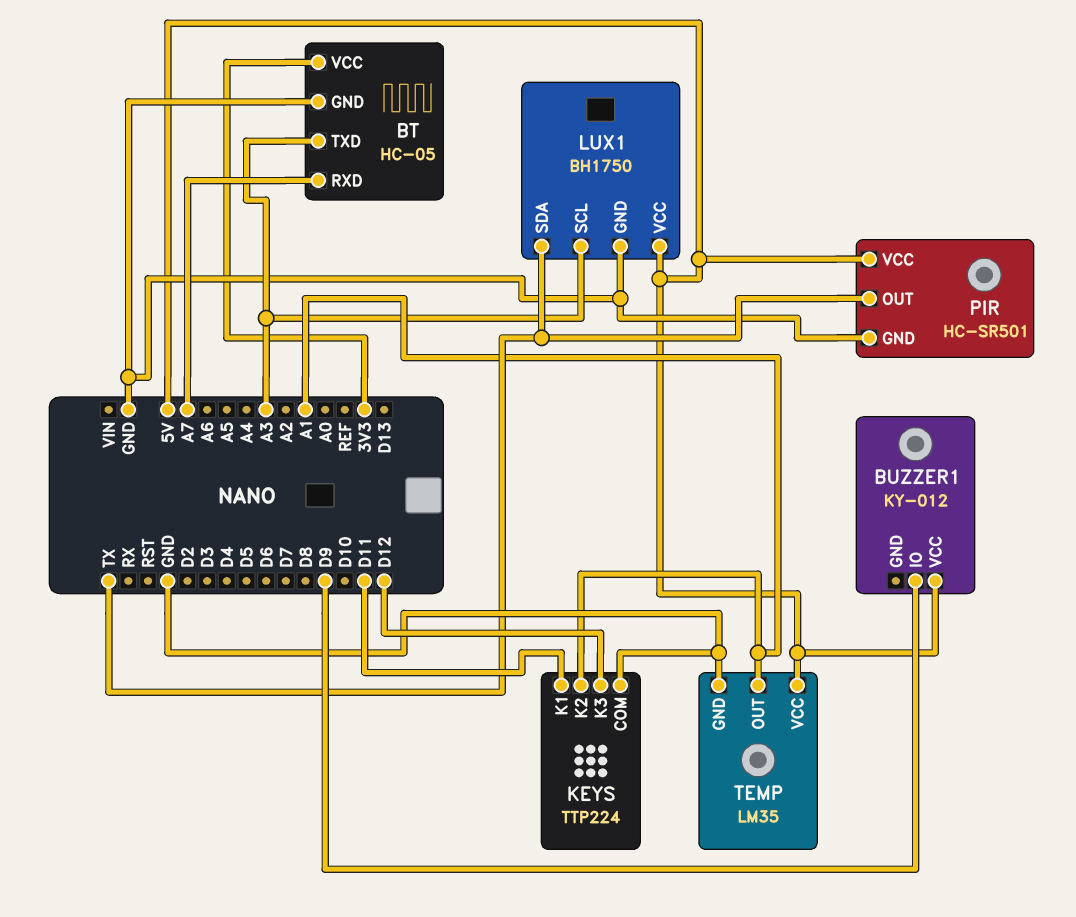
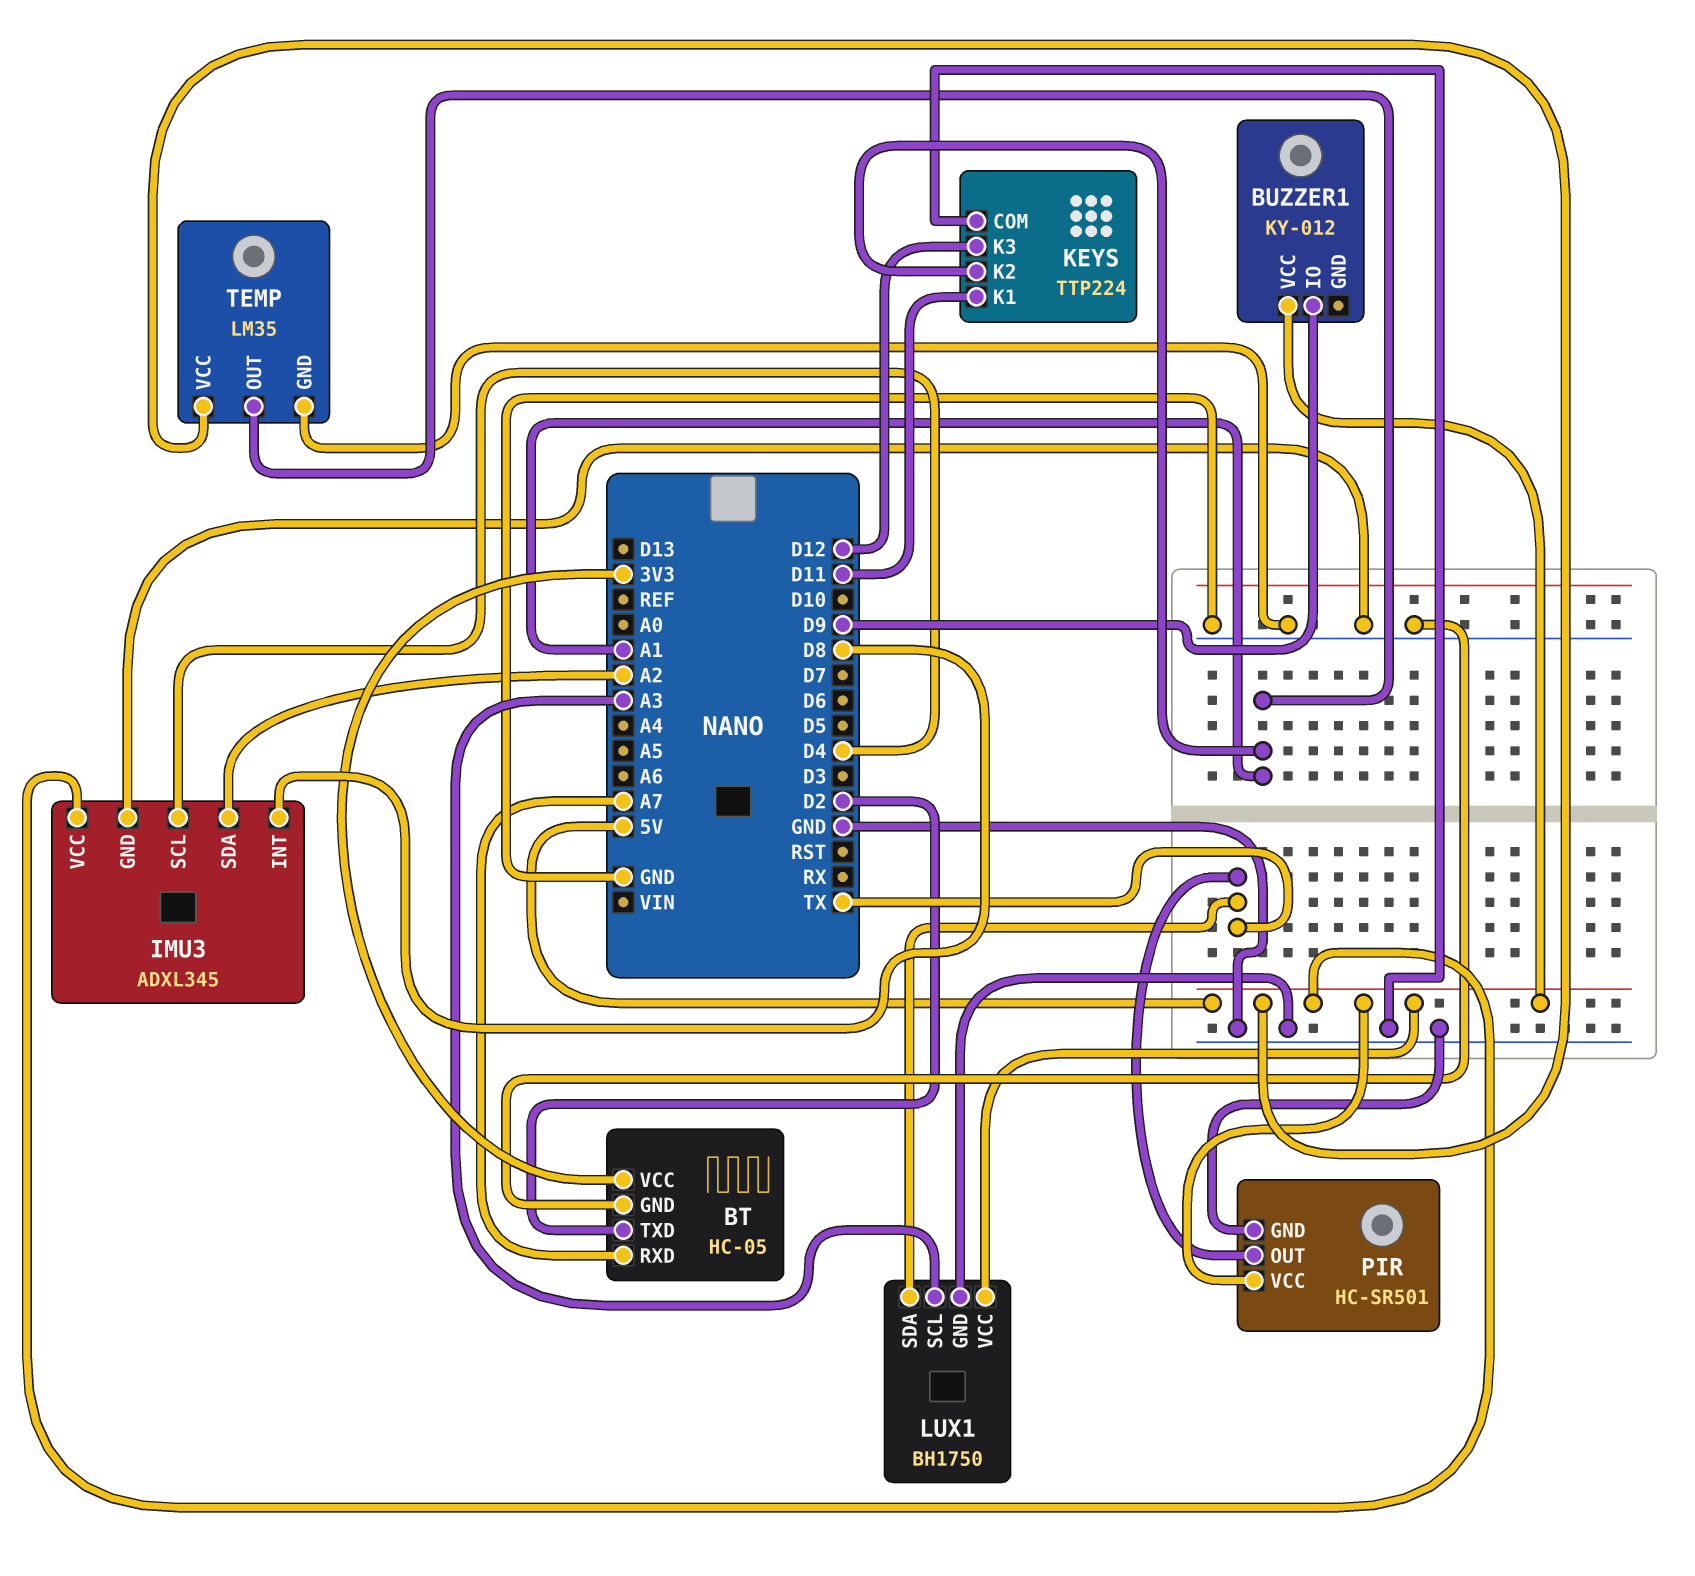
BT pin TXD: A3 -> D2
IMU3: none -> ADXL345
IMU3 pin GND: none -> GND
IMU3 pin INT: none -> D8
IMU3 pin SCL: none -> D4
IMU3 pin SDA: none -> A2
IMU3 pin VCC: none -> 5V

